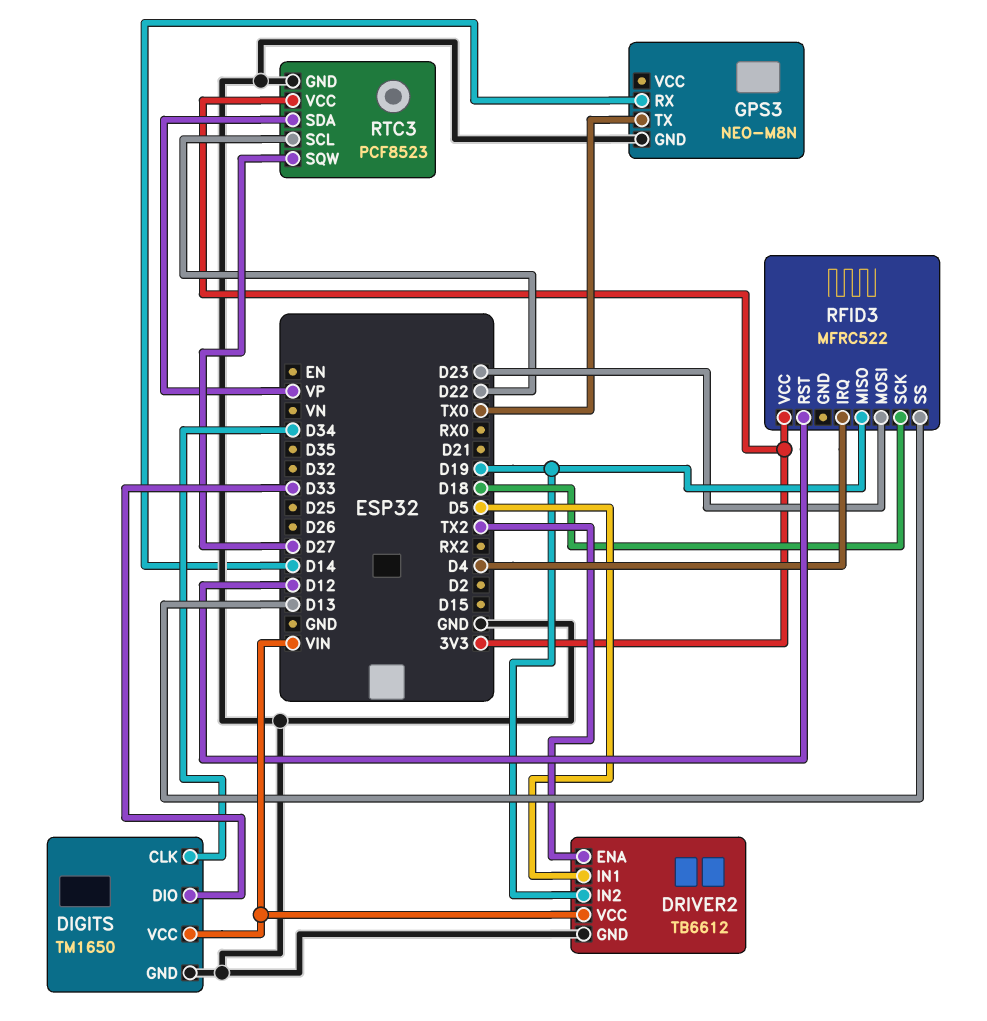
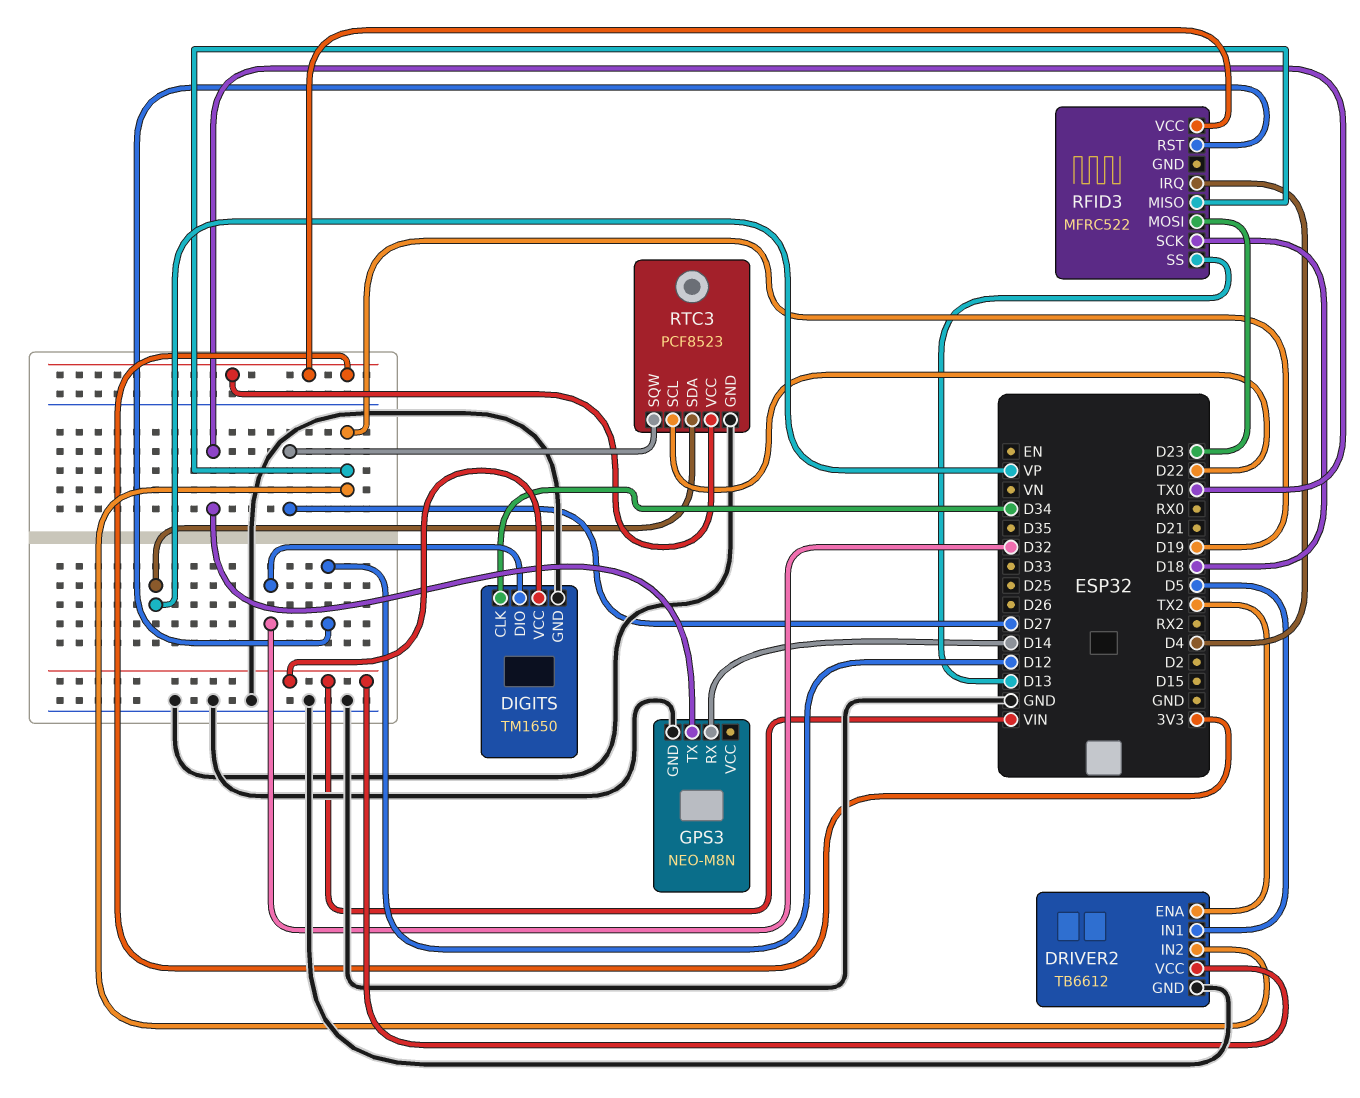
DIGITS pin DIO: D33 -> D32

